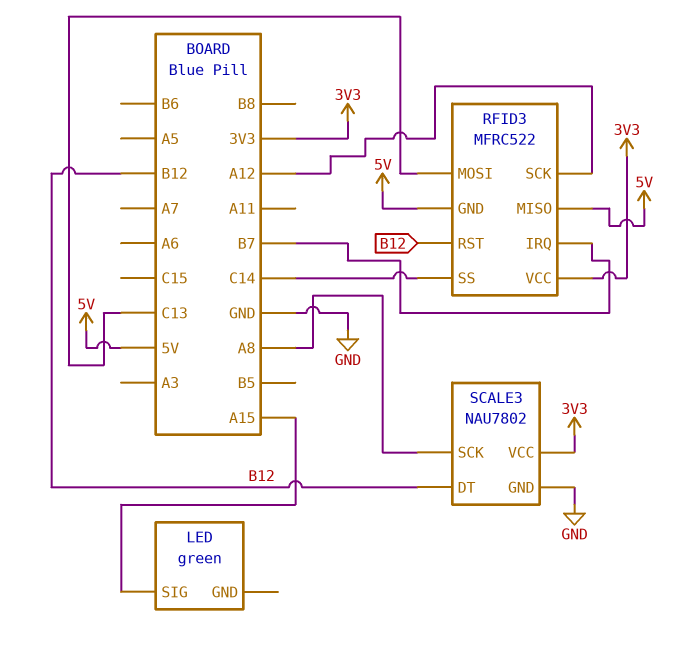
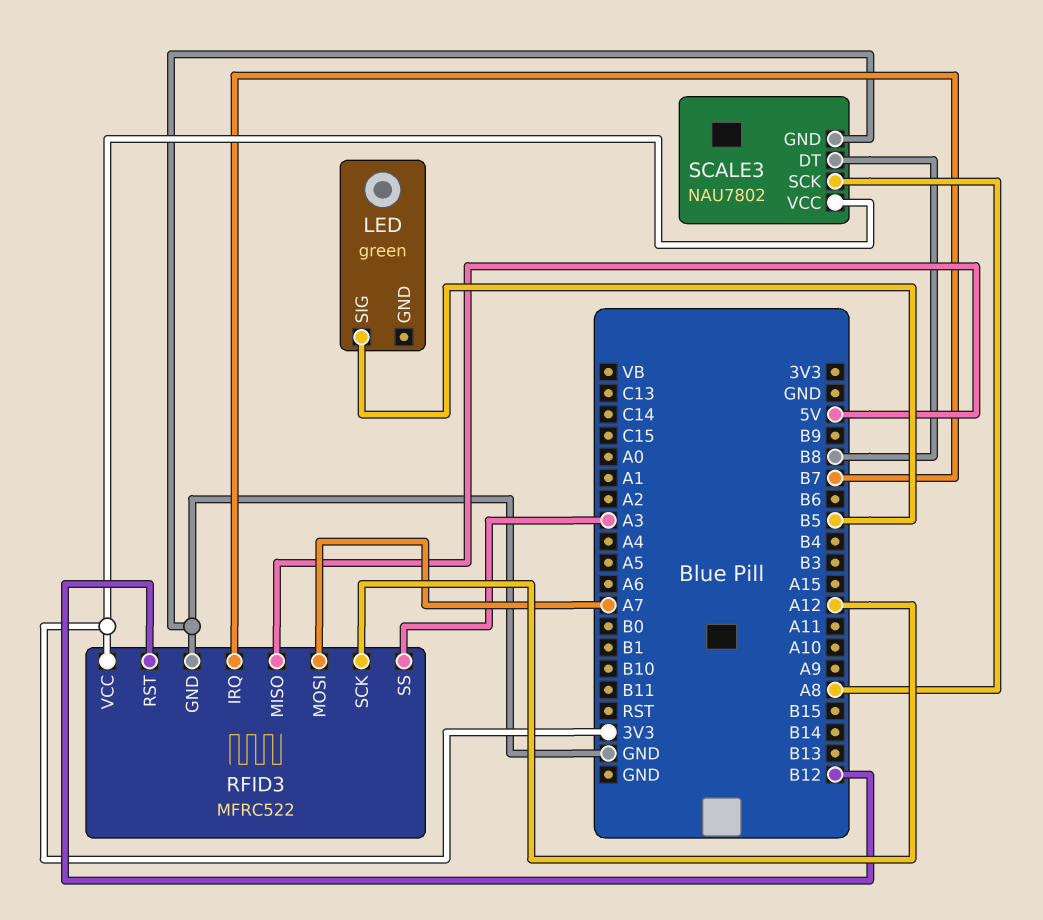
LED pin SIG: A15 -> B5
RFID3 pin GND: 5V -> GND
RFID3 pin MOSI: C13 -> A7
RFID3 pin SS: C14 -> A3
SCALE3 pin DT: B12 -> B8

